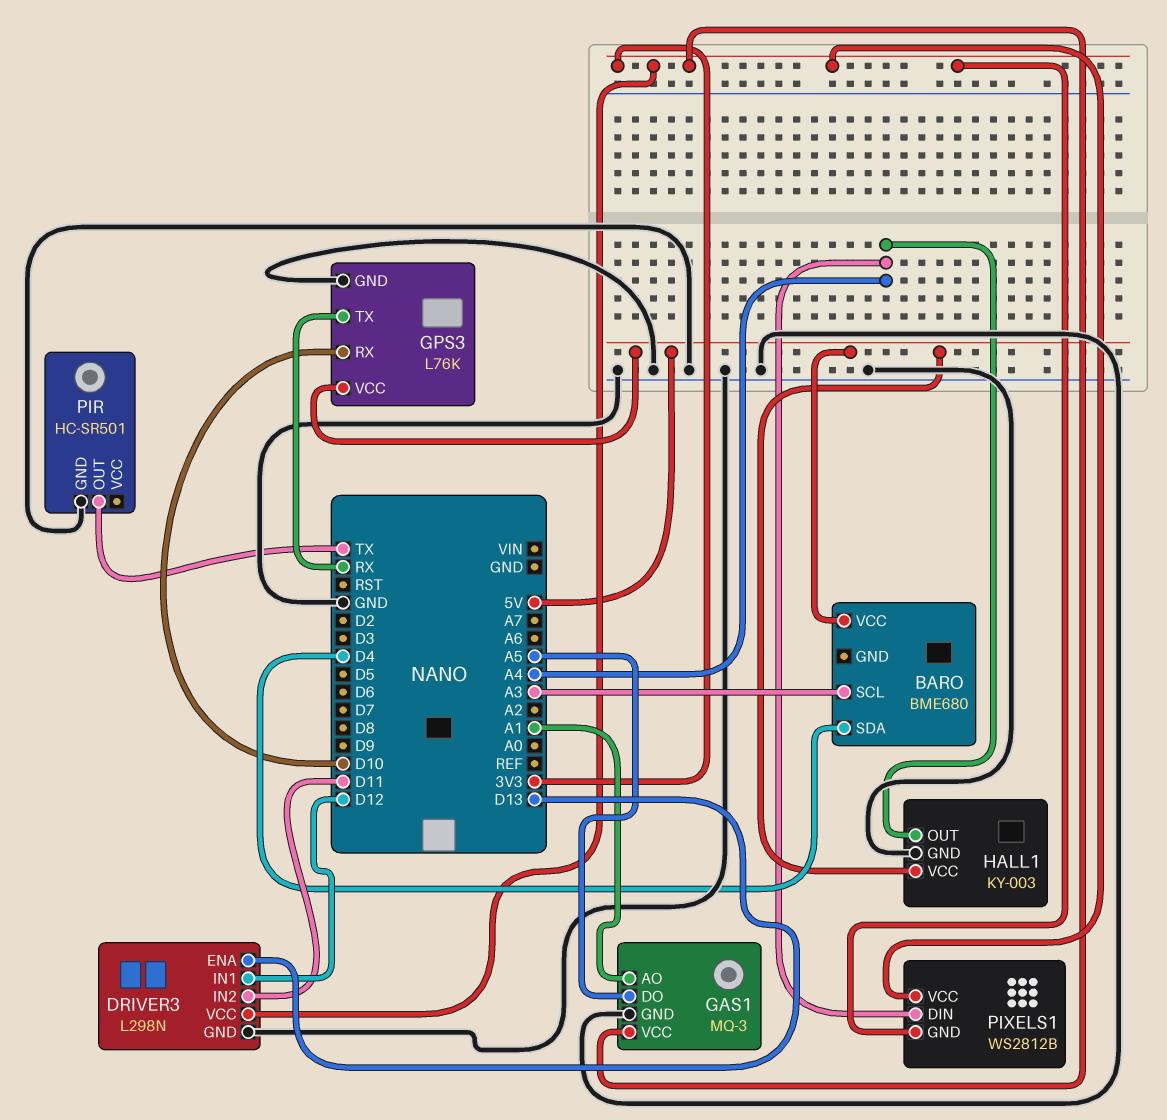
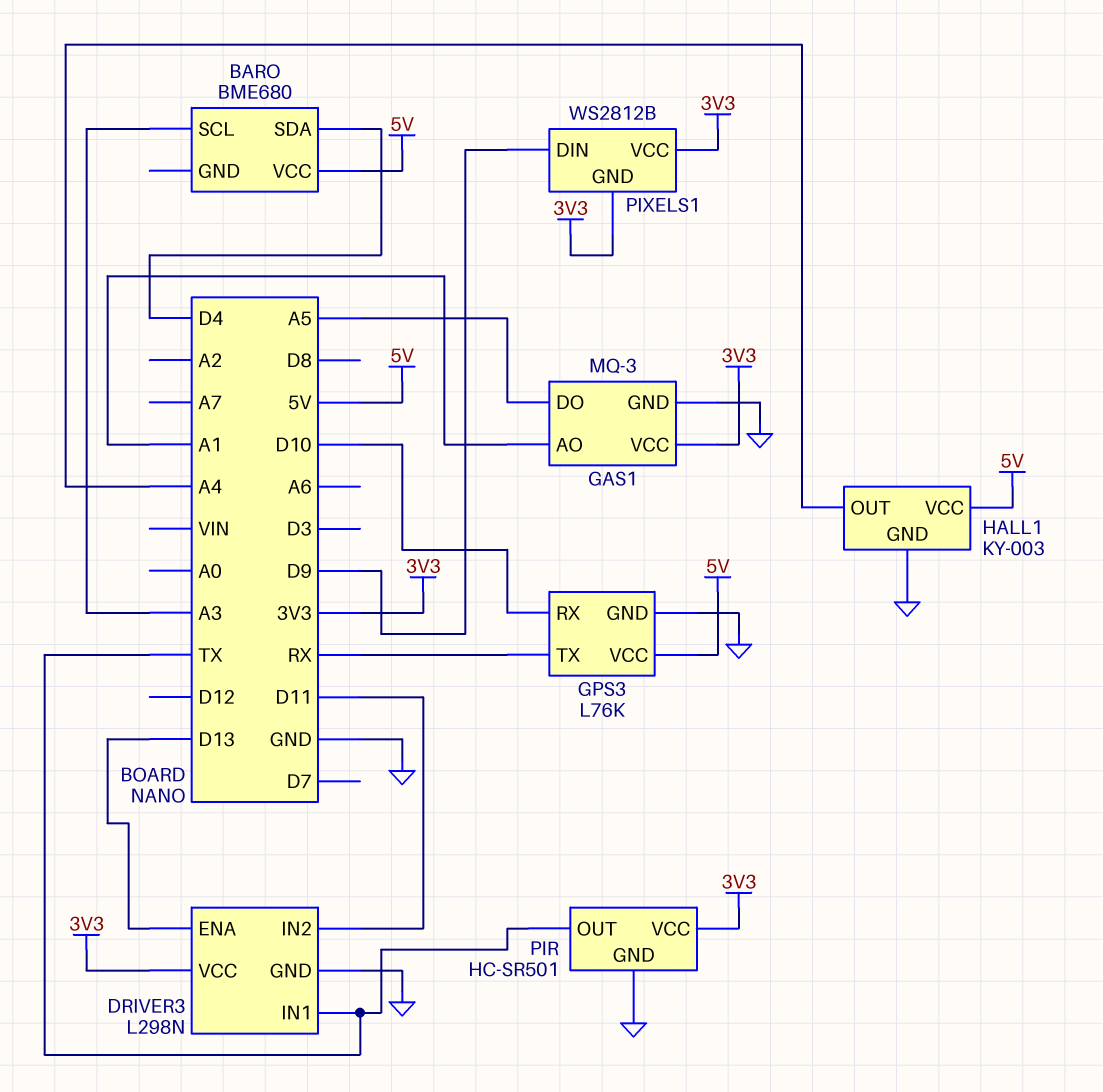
DRIVER3 pin IN1: D12 -> TX
PIR pin VCC: none -> 3V3
PIXELS1 pin DIN: A4 -> D9

